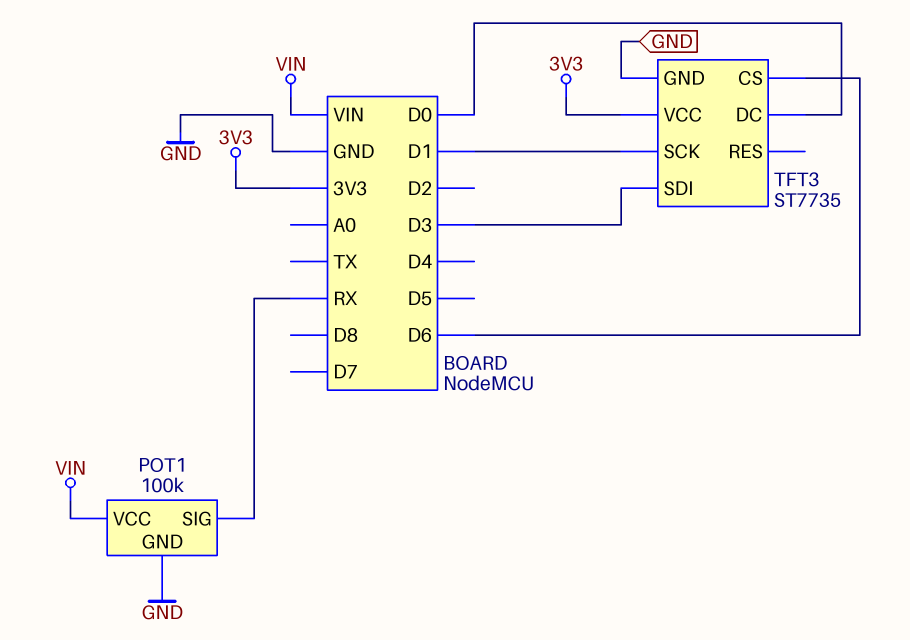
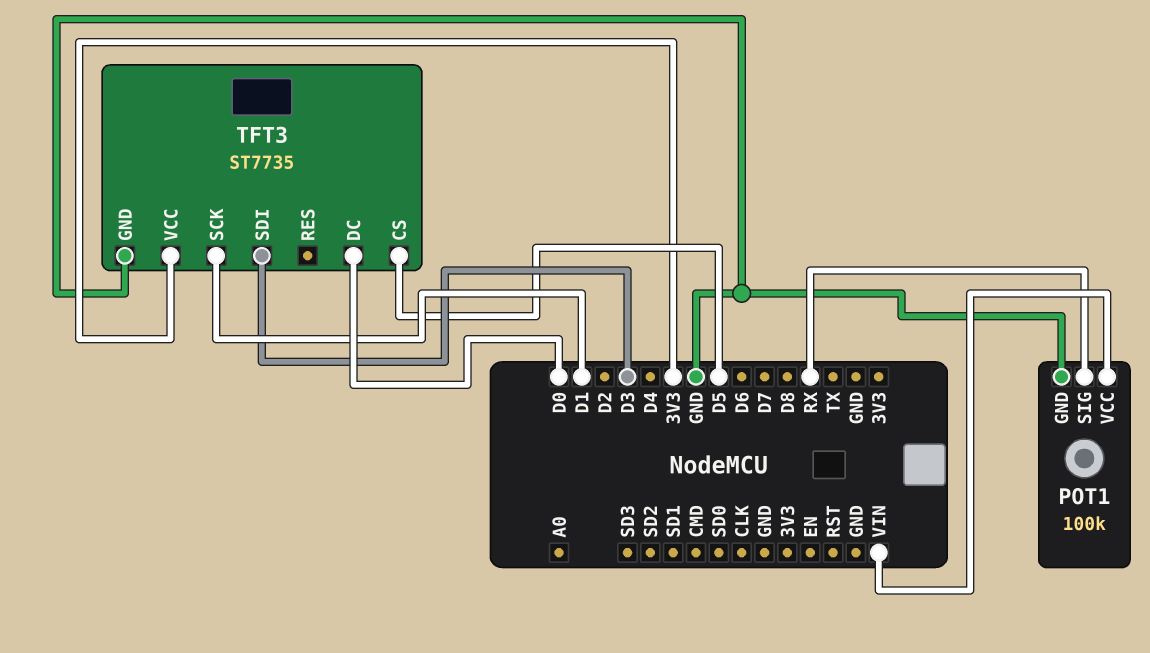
TFT3 pin CS: D6 -> D5

